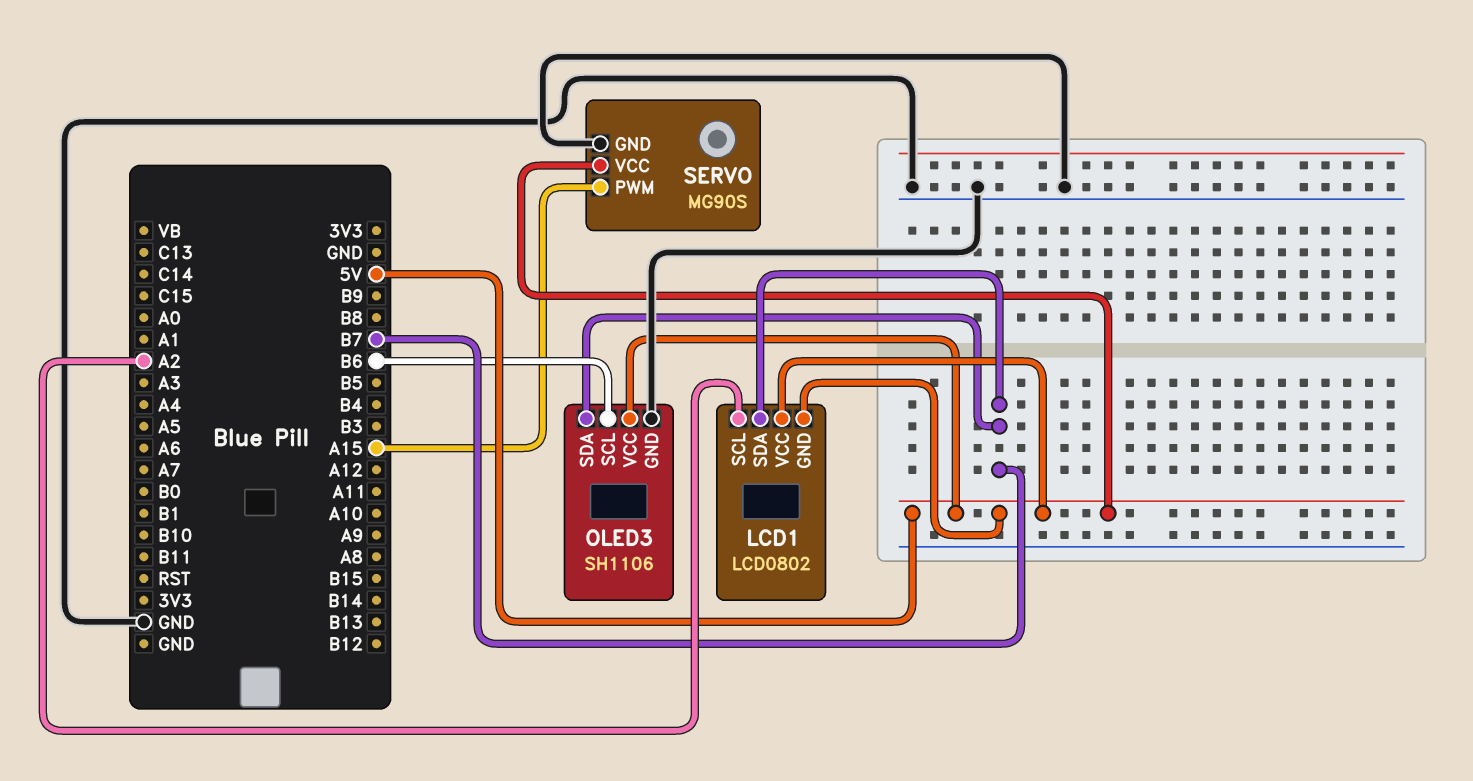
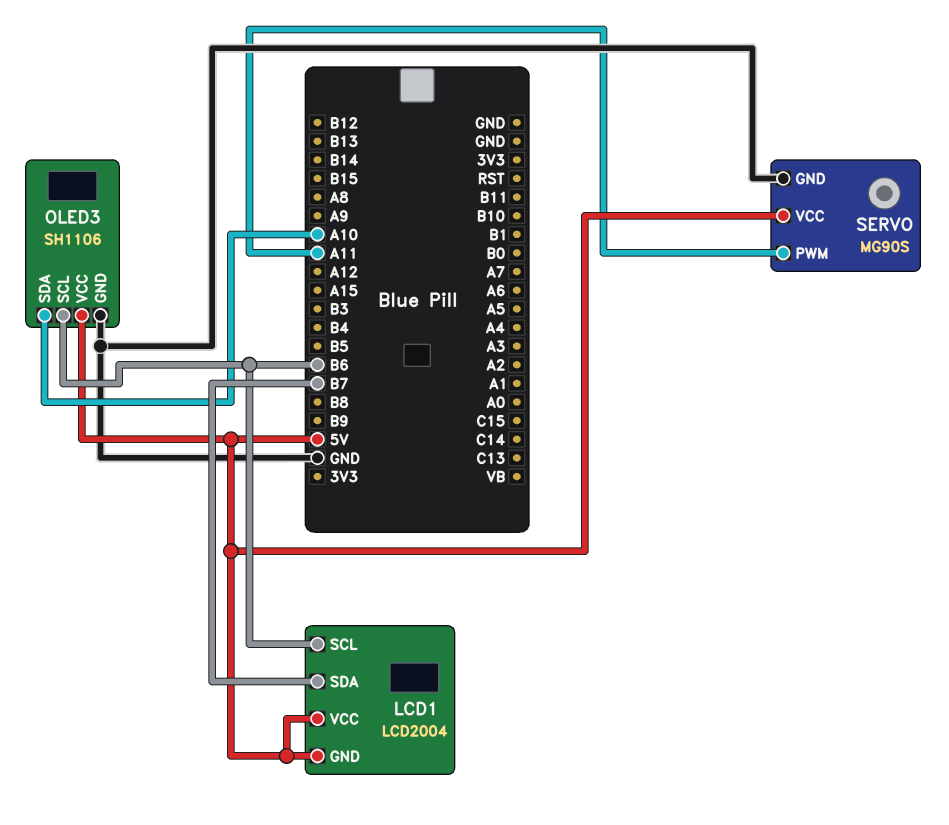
LCD1: LCD0802 -> LCD2004
LCD1 pin SCL: A2 -> B6
OLED3 pin SDA: B7 -> A10
SERVO pin PWM: A15 -> A11

